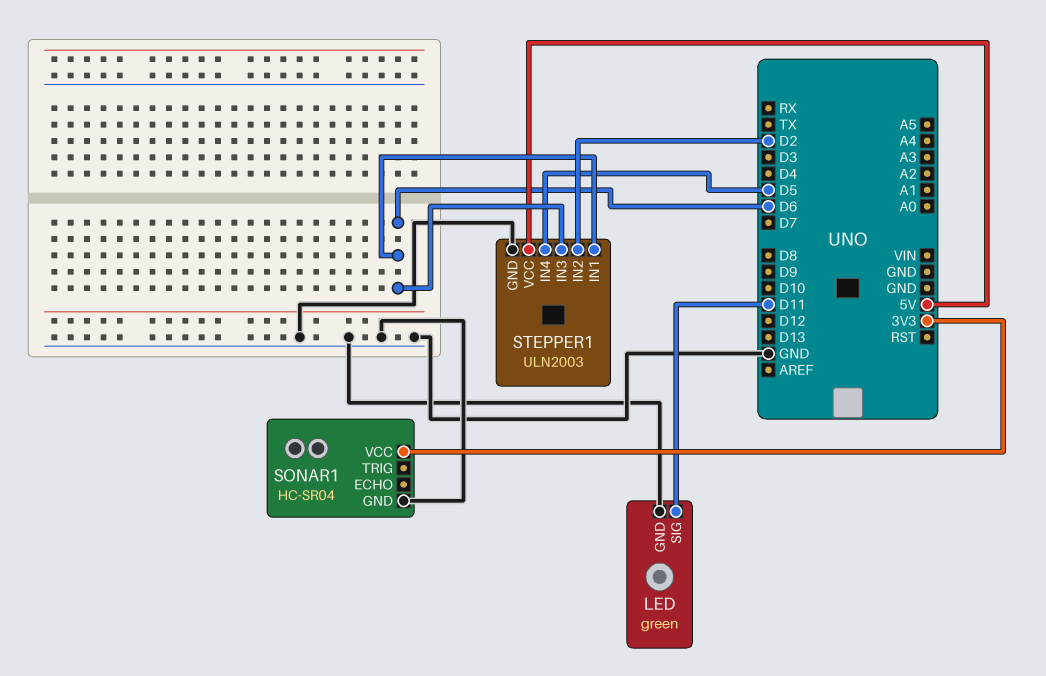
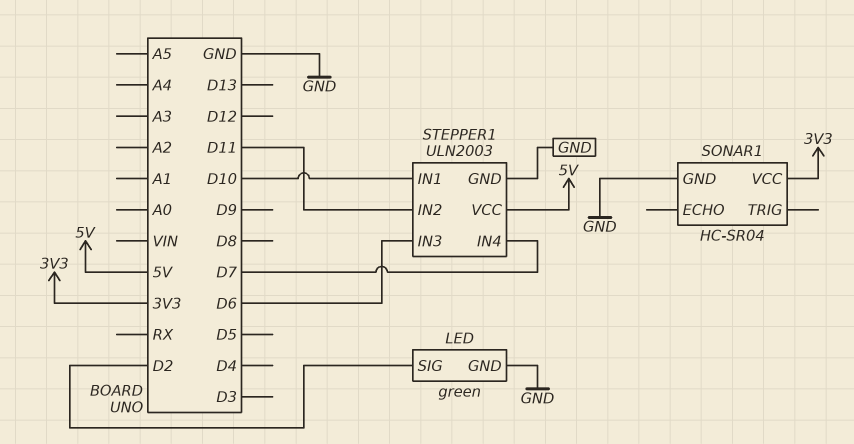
LED pin SIG: D11 -> D2
STEPPER1 pin IN1: D6 -> D10
STEPPER1 pin IN2: D2 -> D11
STEPPER1 pin IN4: D5 -> D7

